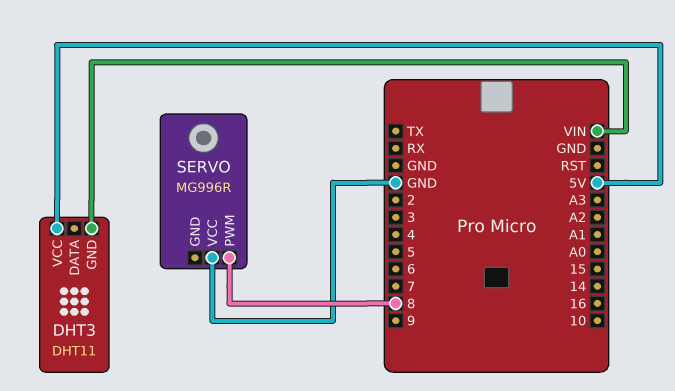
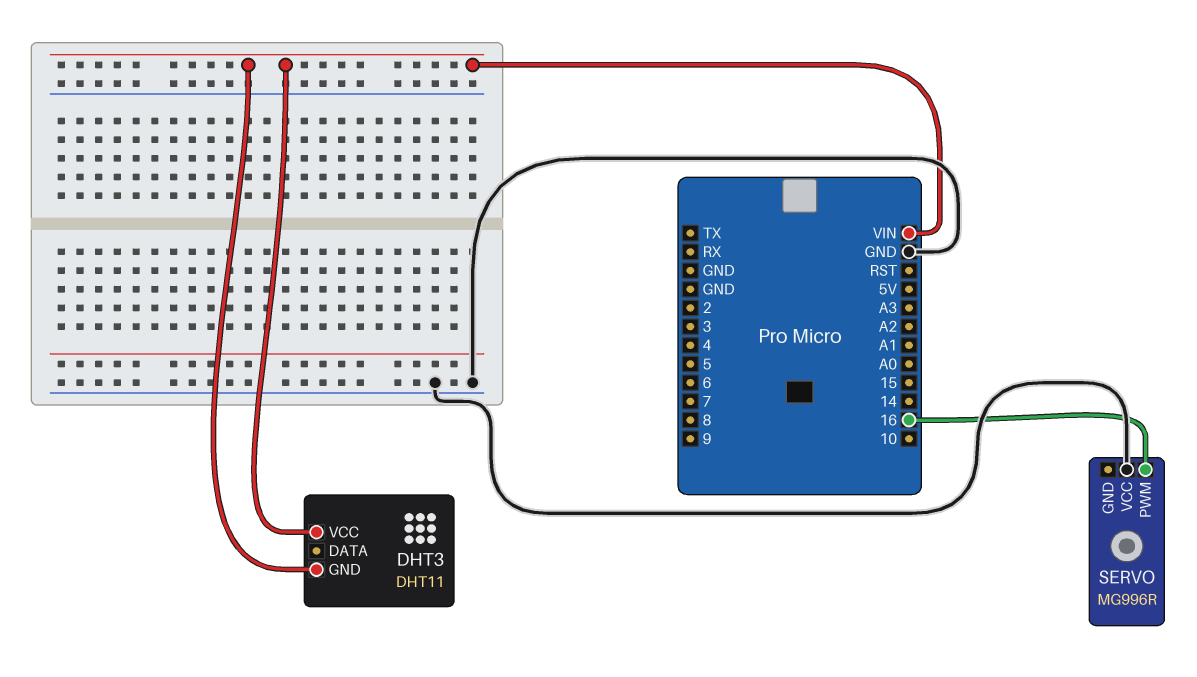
DHT3 pin VCC: 5V -> VIN
SERVO pin PWM: 8 -> 16

